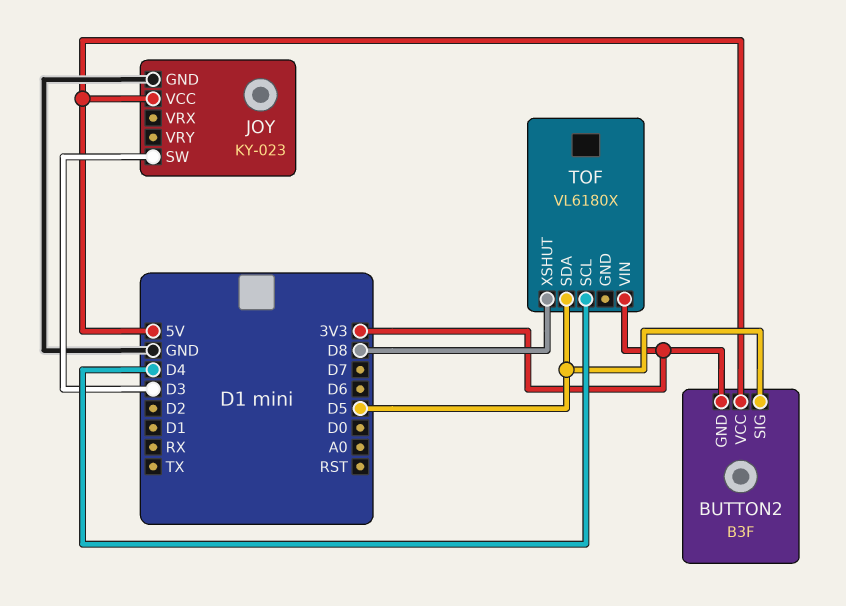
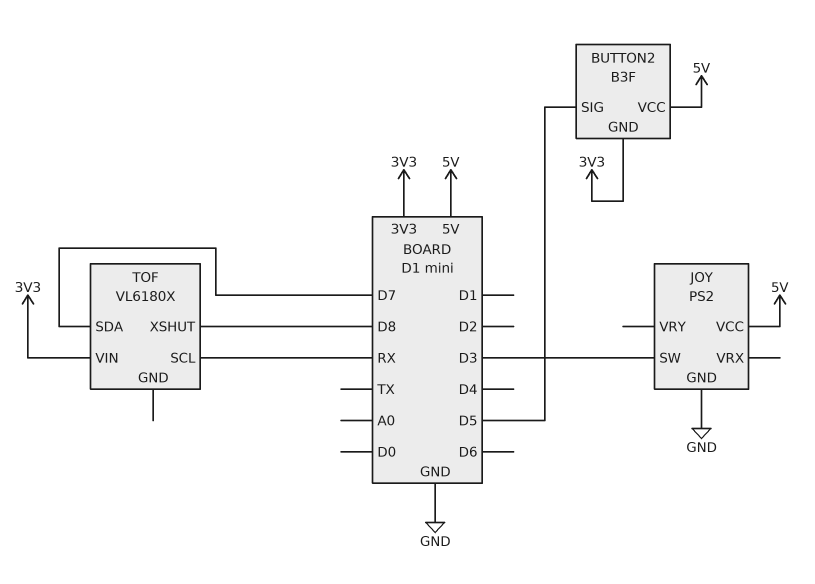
JOY: KY-023 -> PS2
TOF pin SCL: D4 -> RX
TOF pin SDA: D5 -> D7

